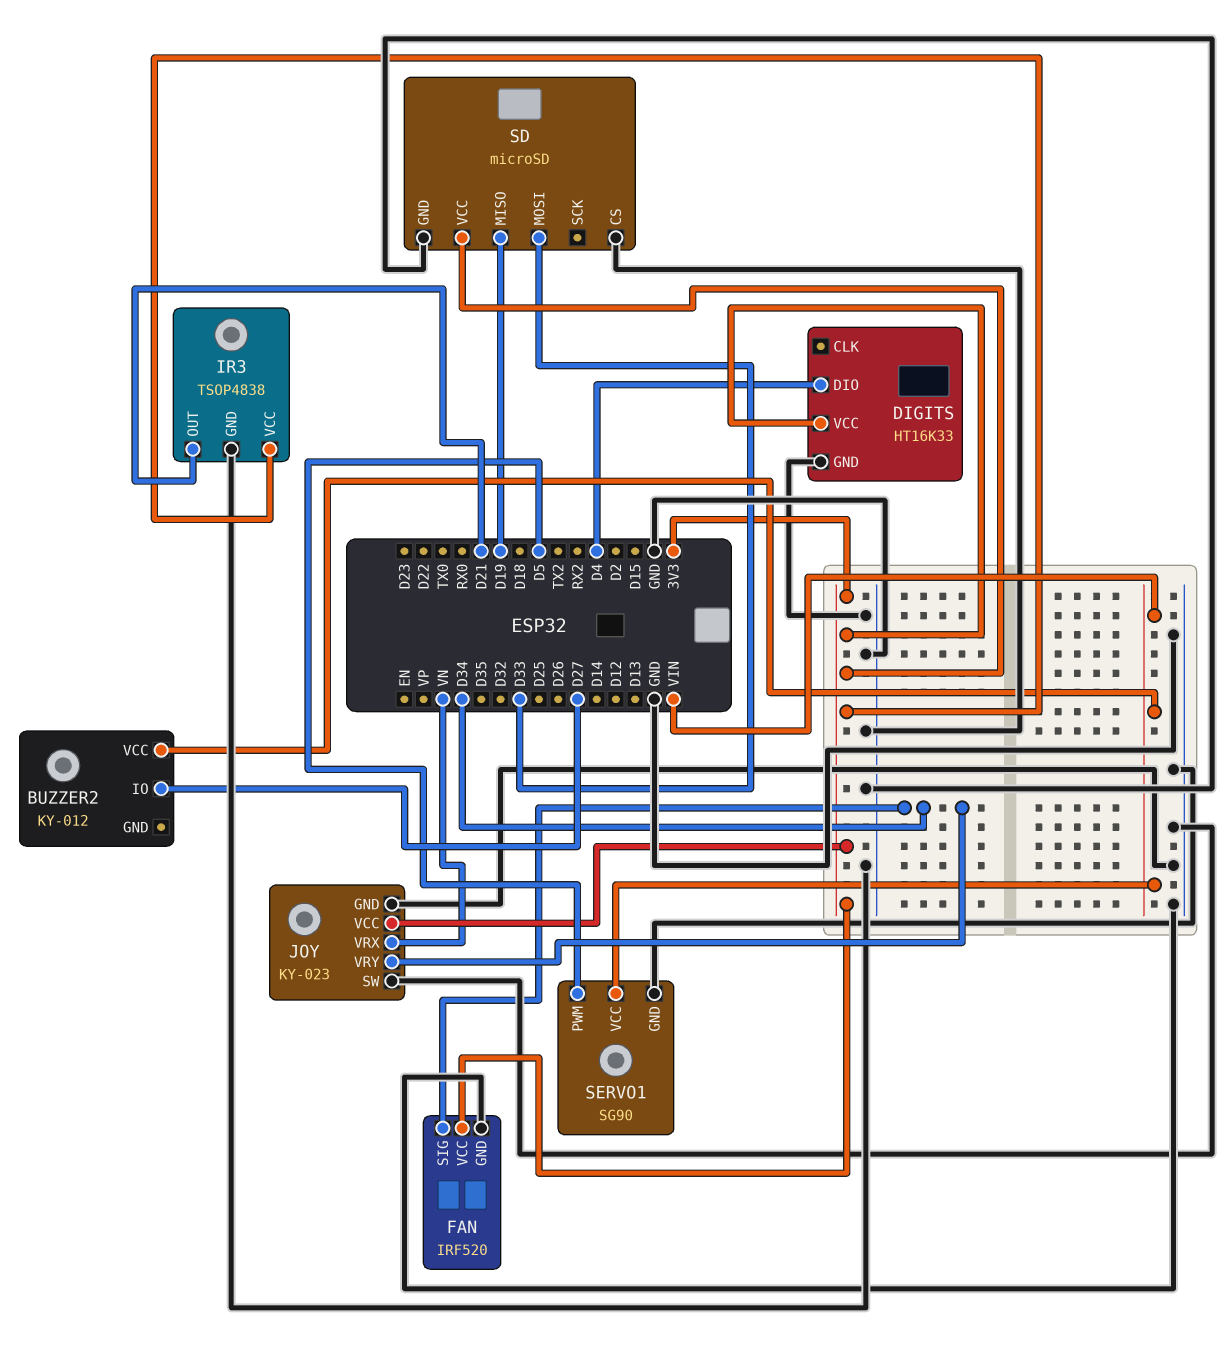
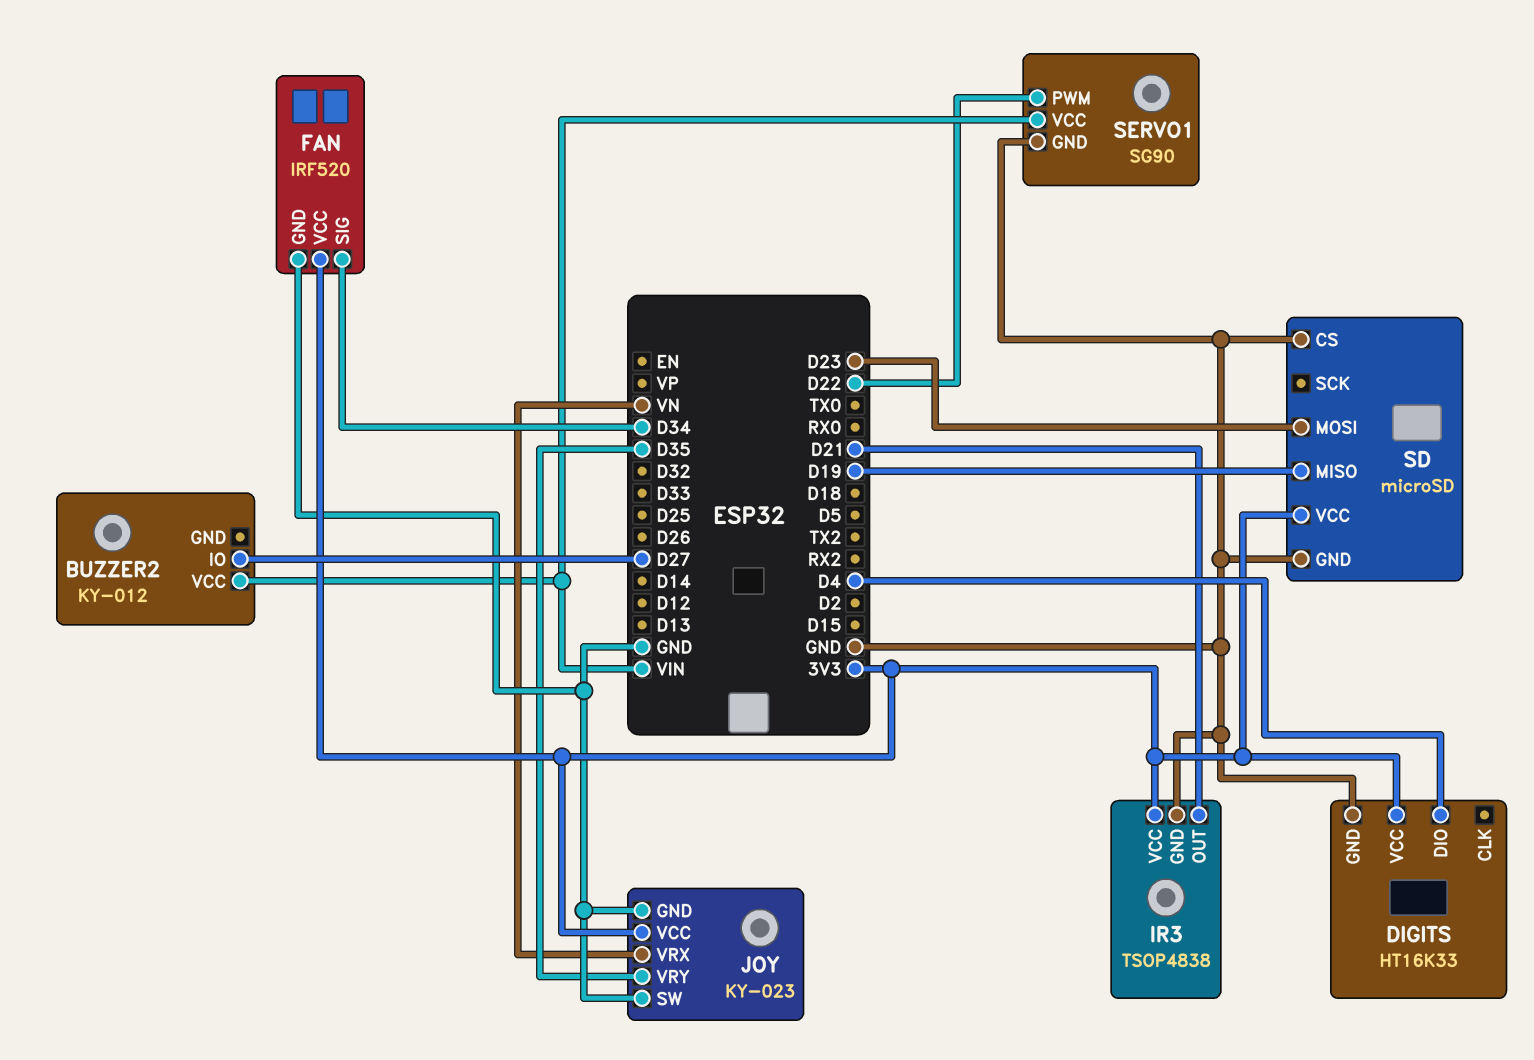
JOY pin VRY: D34 -> D35
SD pin MOSI: D33 -> D23
SERVO1 pin PWM: D5 -> D22

